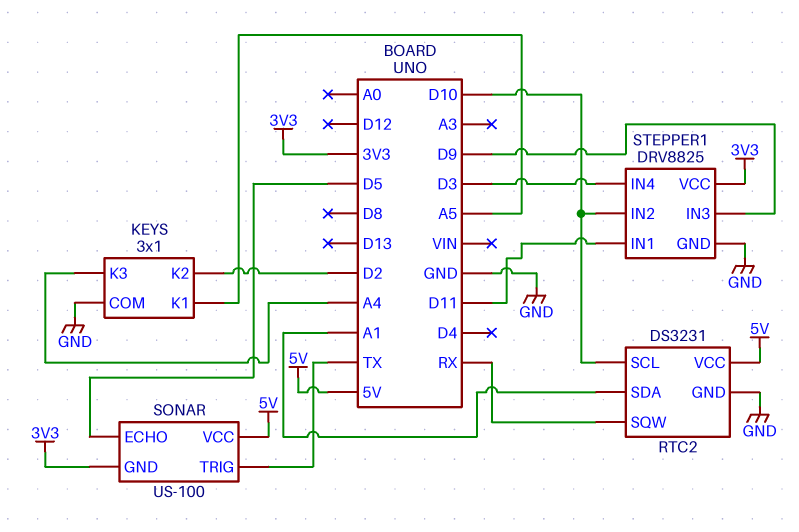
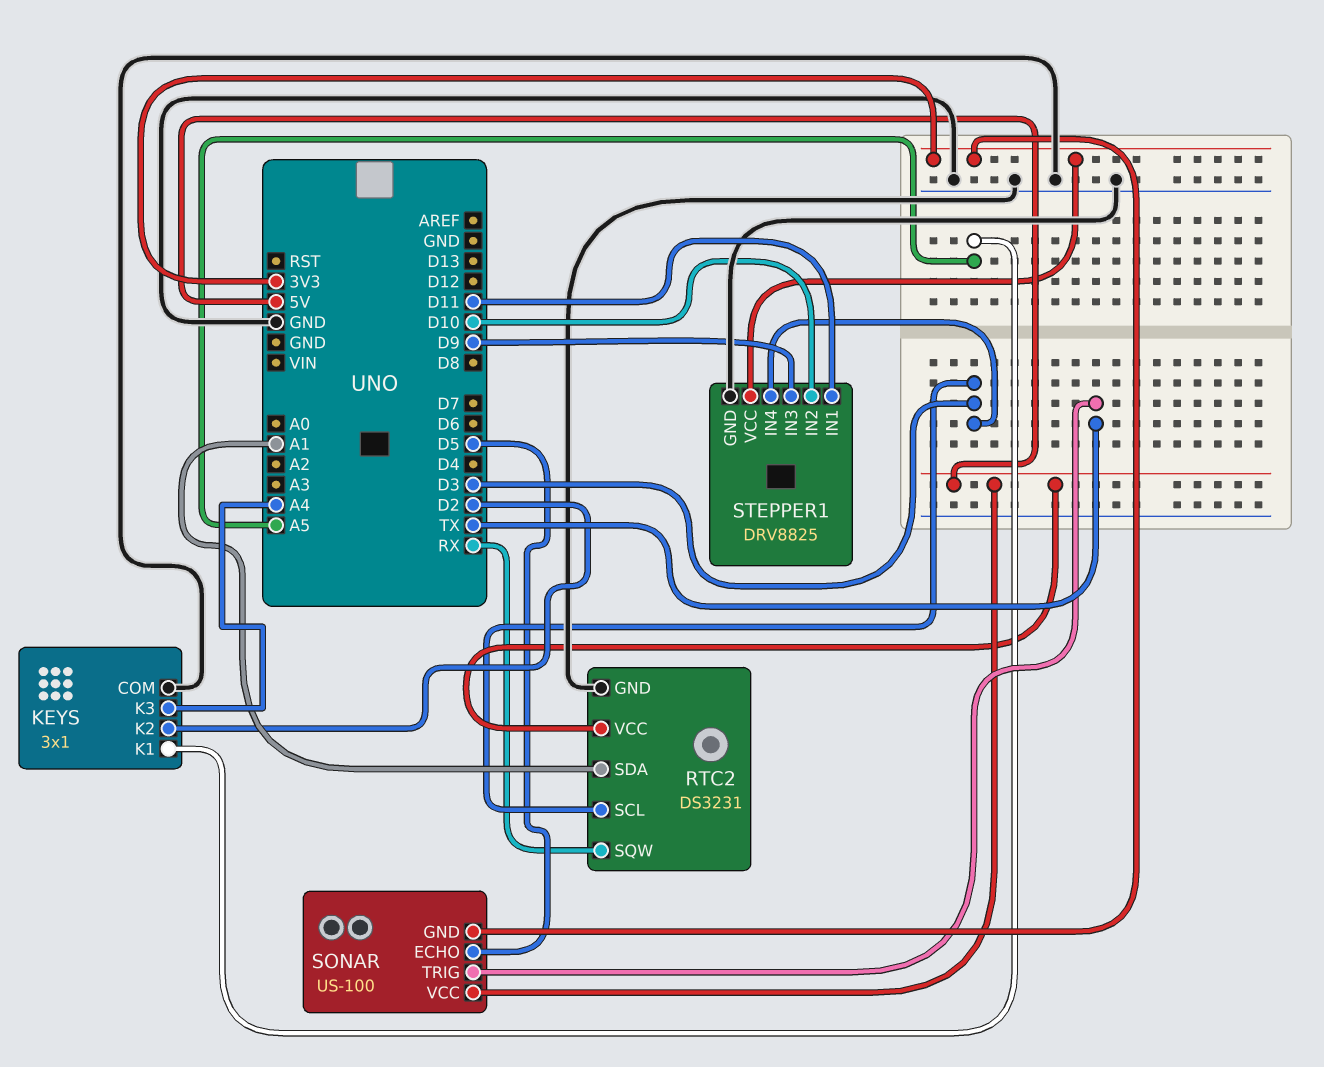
RTC2 pin SCL: D10 -> D3

